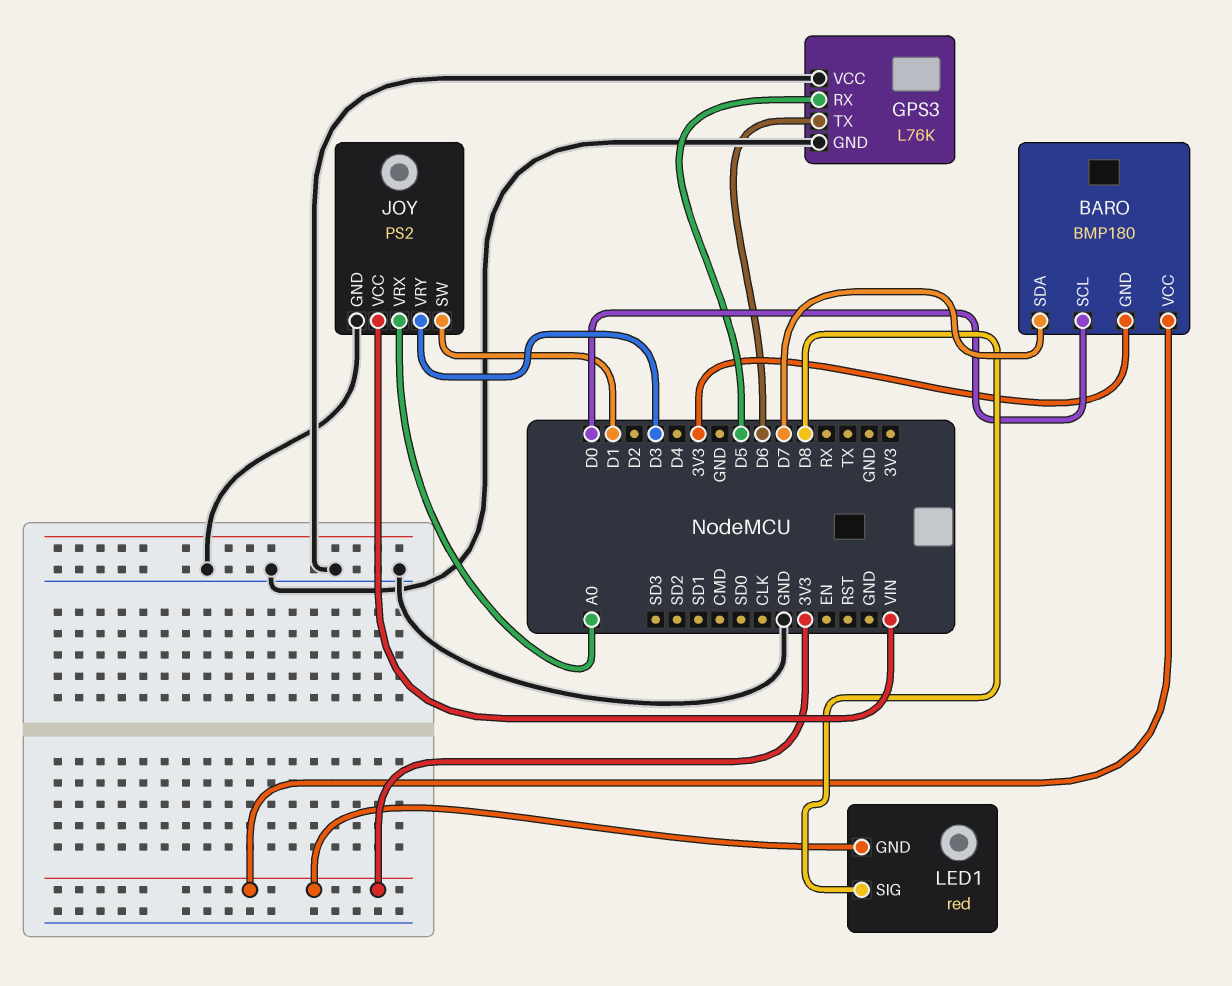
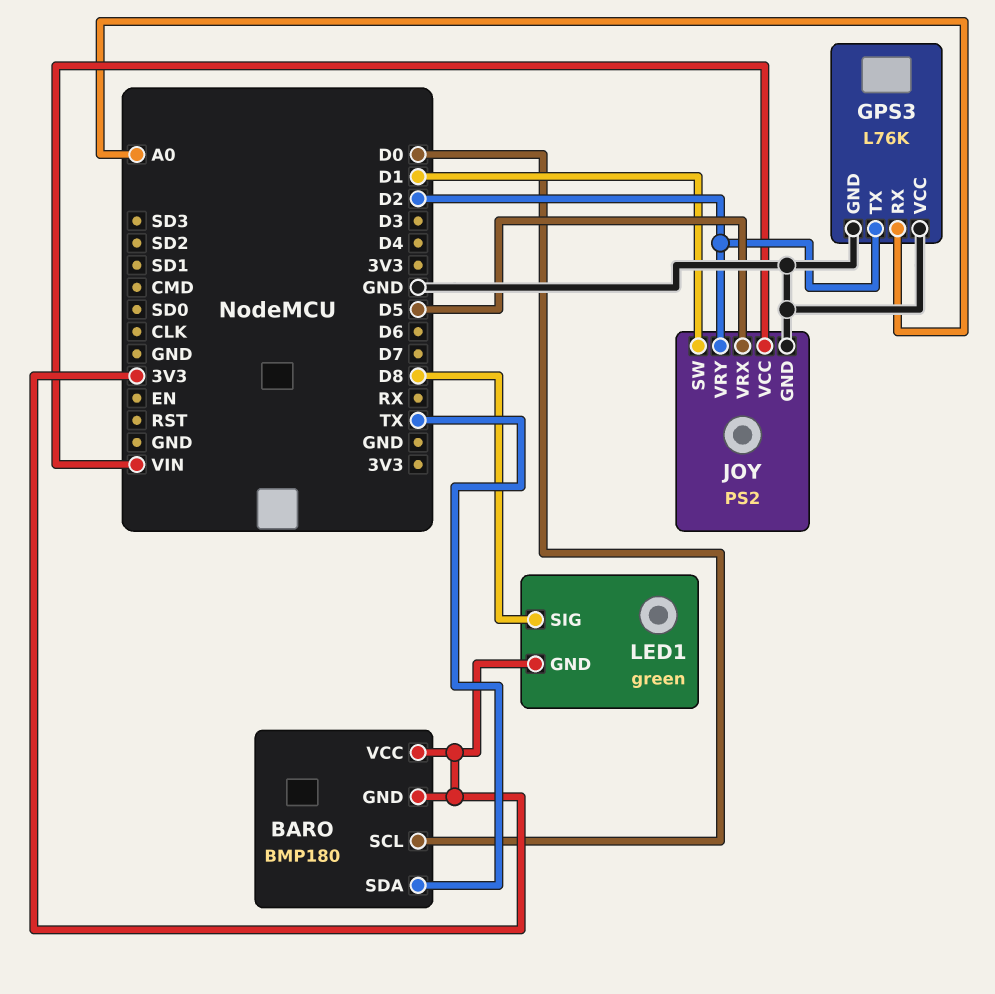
BARO pin SDA: D7 -> TX
GPS3 pin RX: D5 -> A0
GPS3 pin TX: D6 -> D2
JOY pin VRX: A0 -> D5
JOY pin VRY: D3 -> D2
LED1: red -> green

